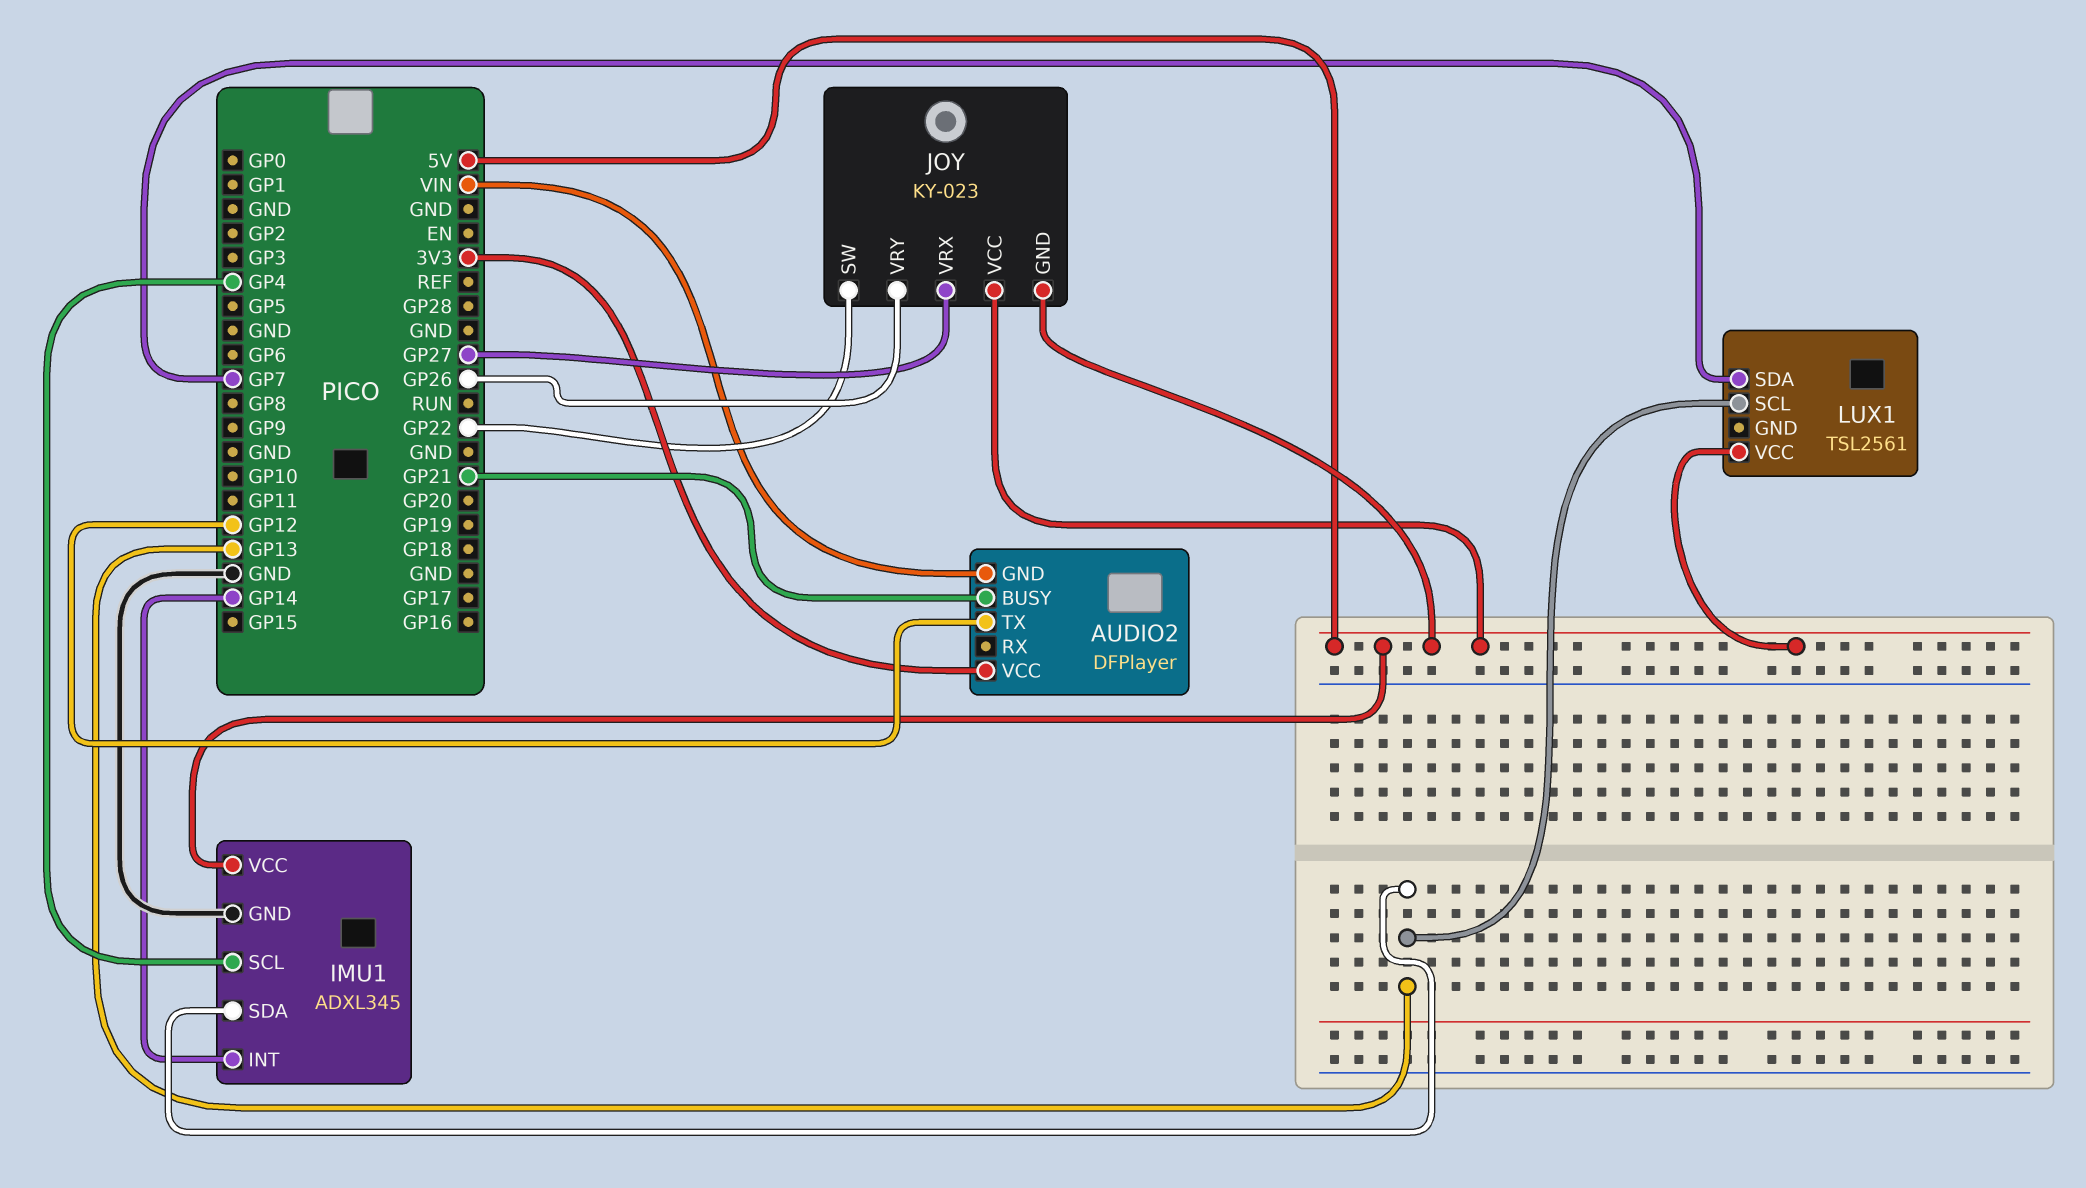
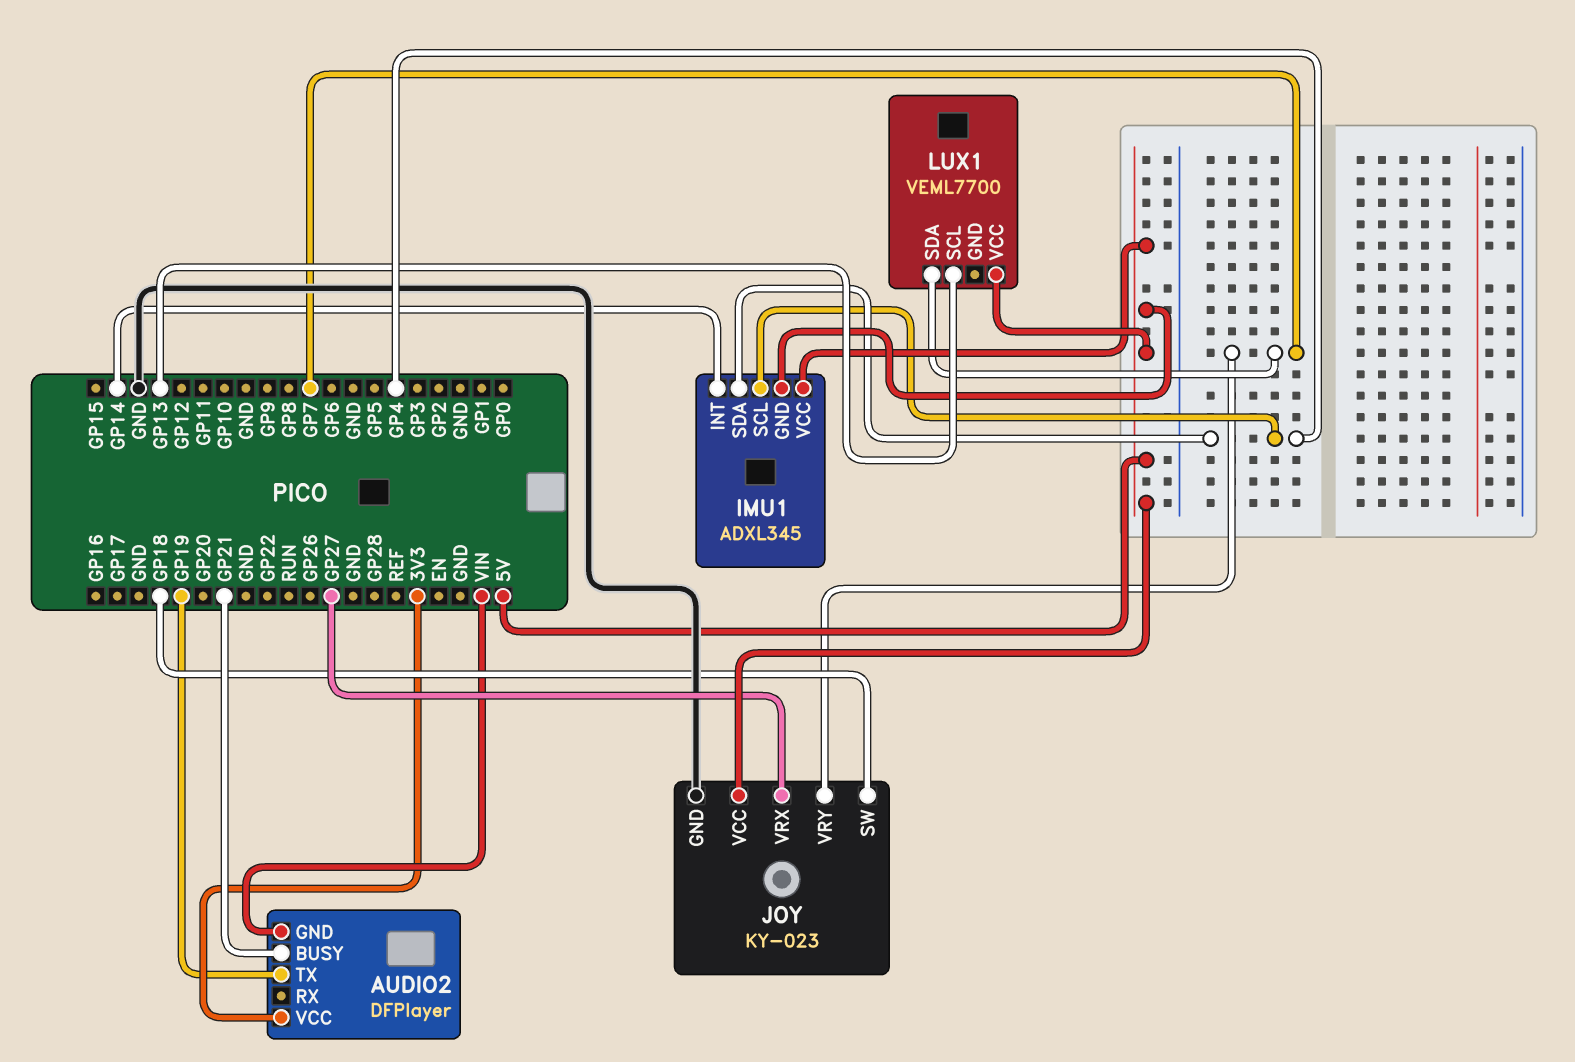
AUDIO2 pin TX: GP12 -> GP19
IMU1 pin GND: GND -> 5V
IMU1 pin SDA: GP13 -> GP4
JOY pin GND: 5V -> GND
JOY pin SW: GP22 -> GP18
JOY pin VRY: GP26 -> GP7
LUX1: TSL2561 -> VEML7700

